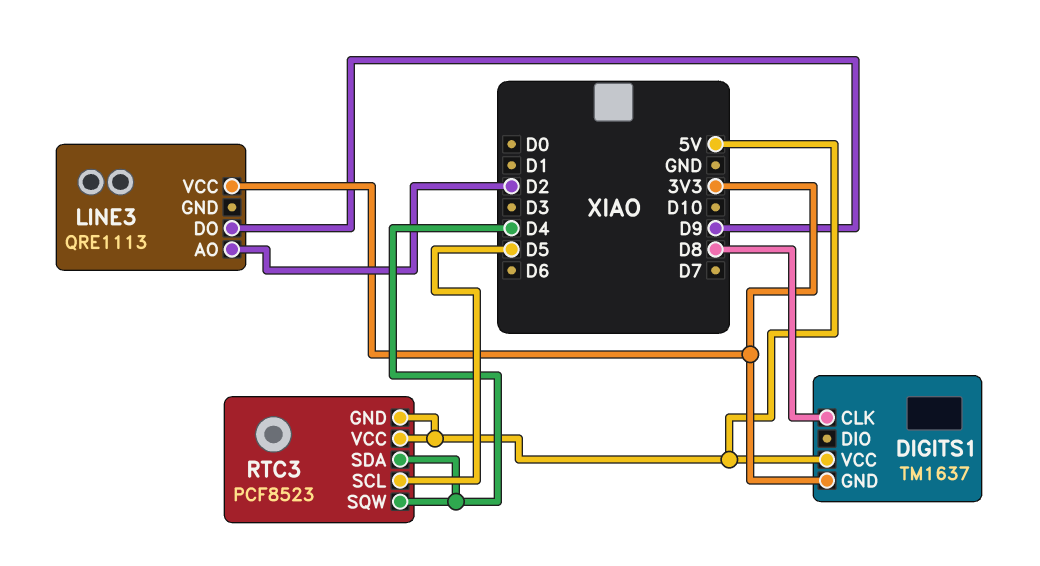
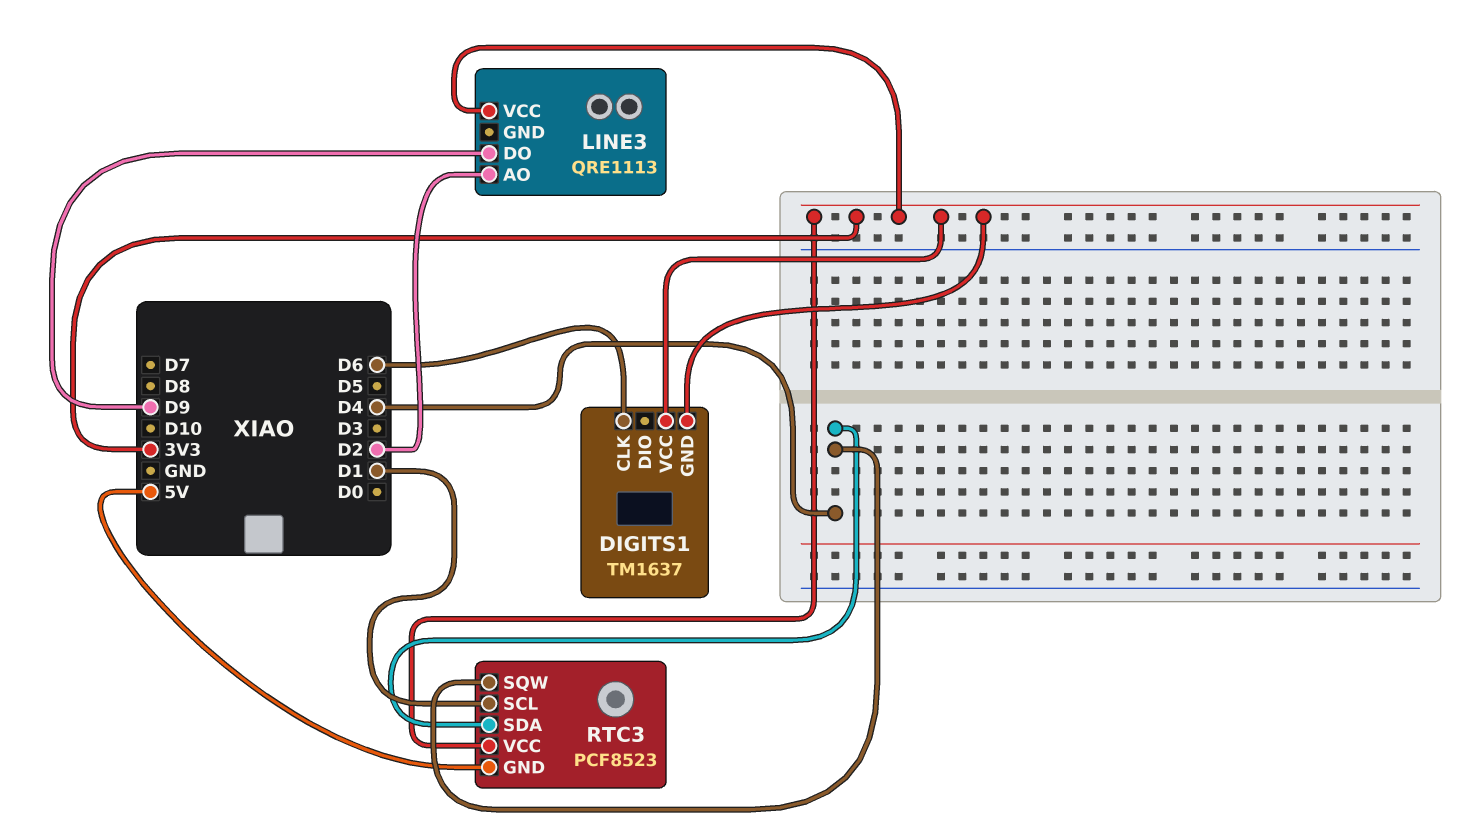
DIGITS1 pin CLK: D8 -> D6
DIGITS1 pin VCC: 5V -> 3V3
RTC3 pin SCL: D5 -> D1
RTC3 pin VCC: 5V -> 3V3

